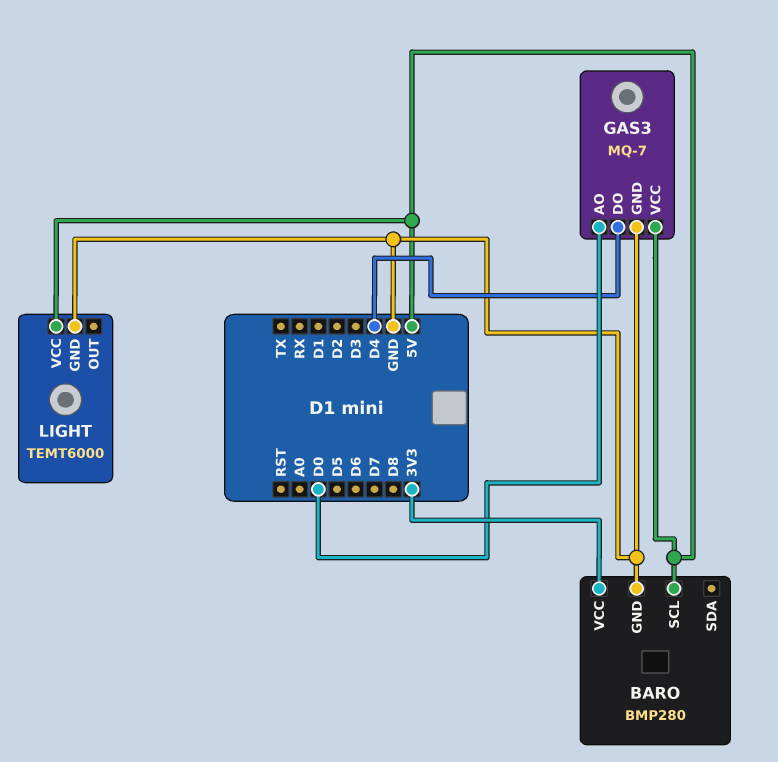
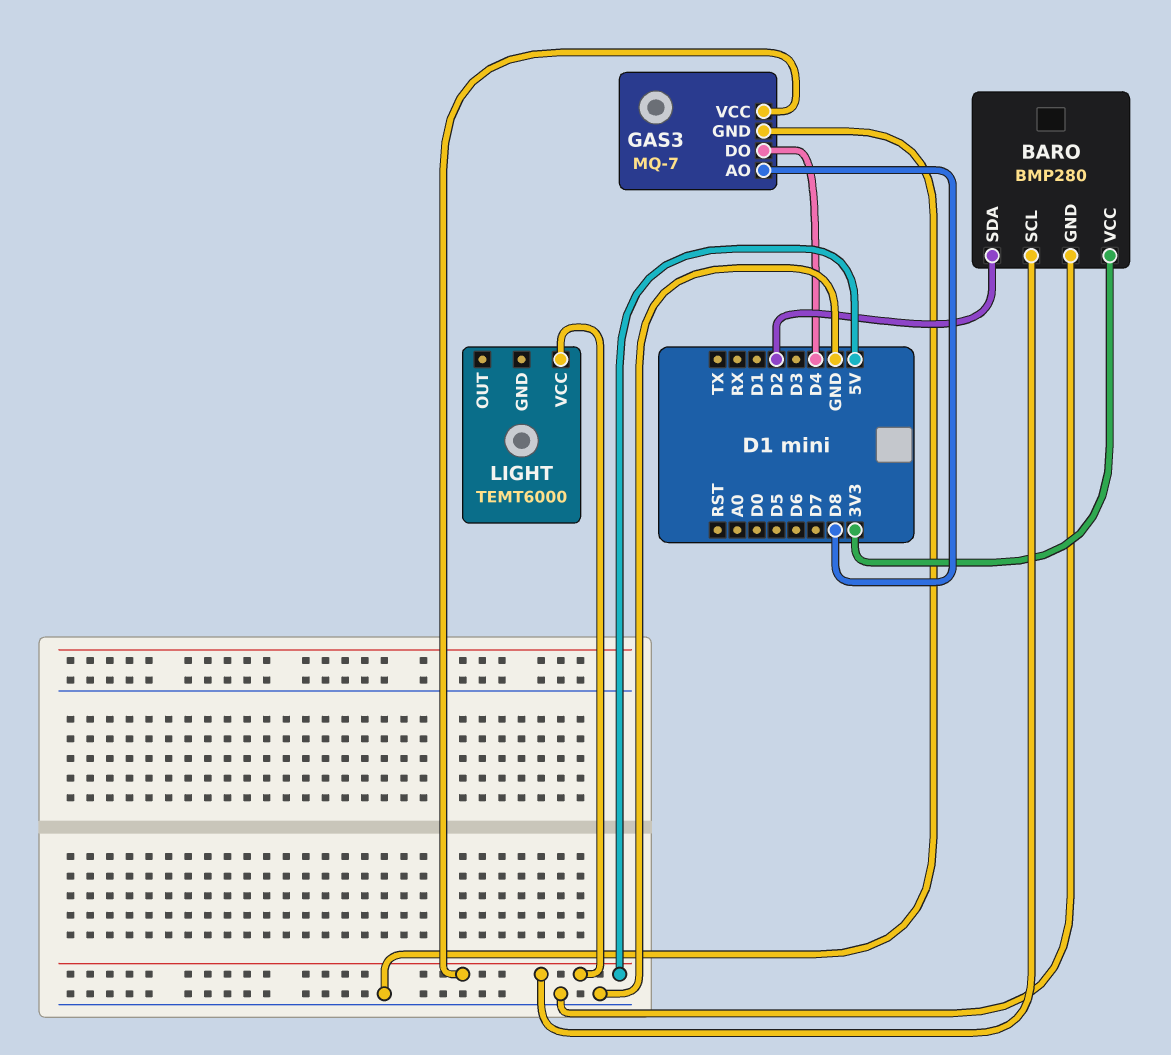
BARO pin SDA: none -> D2
GAS3 pin AO: D0 -> D8
LIGHT pin GND: GND -> none

